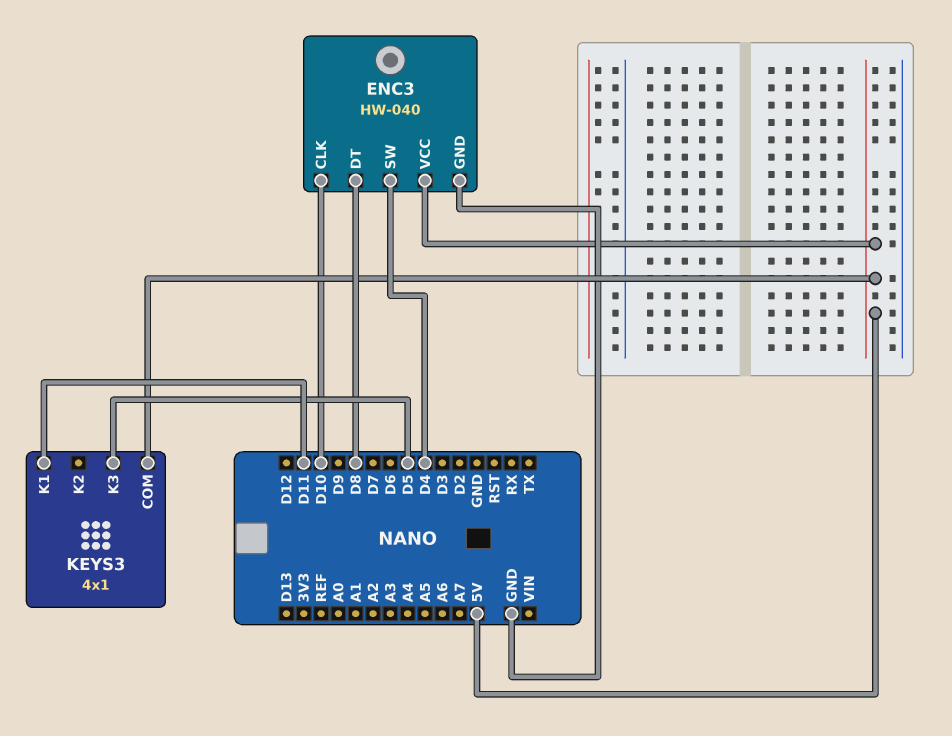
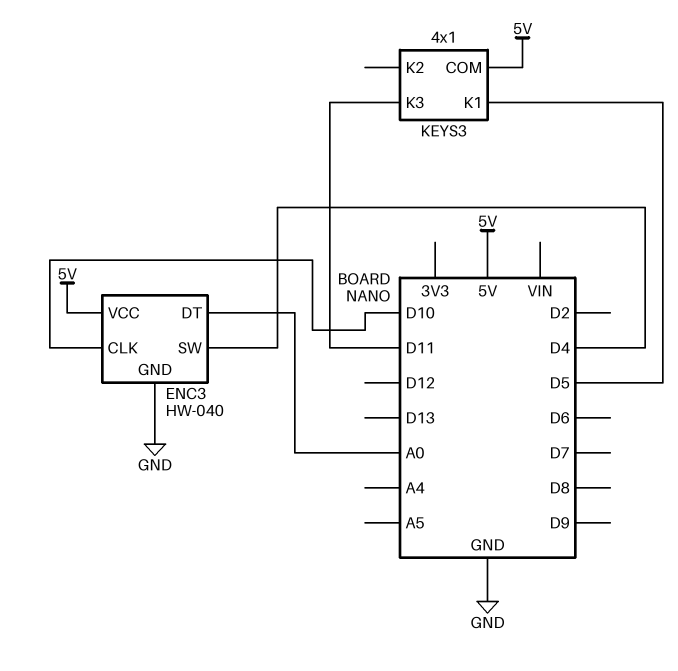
ENC3 pin DT: D8 -> A0
KEYS3 pin K1: D11 -> D5
KEYS3 pin K3: D5 -> D11

